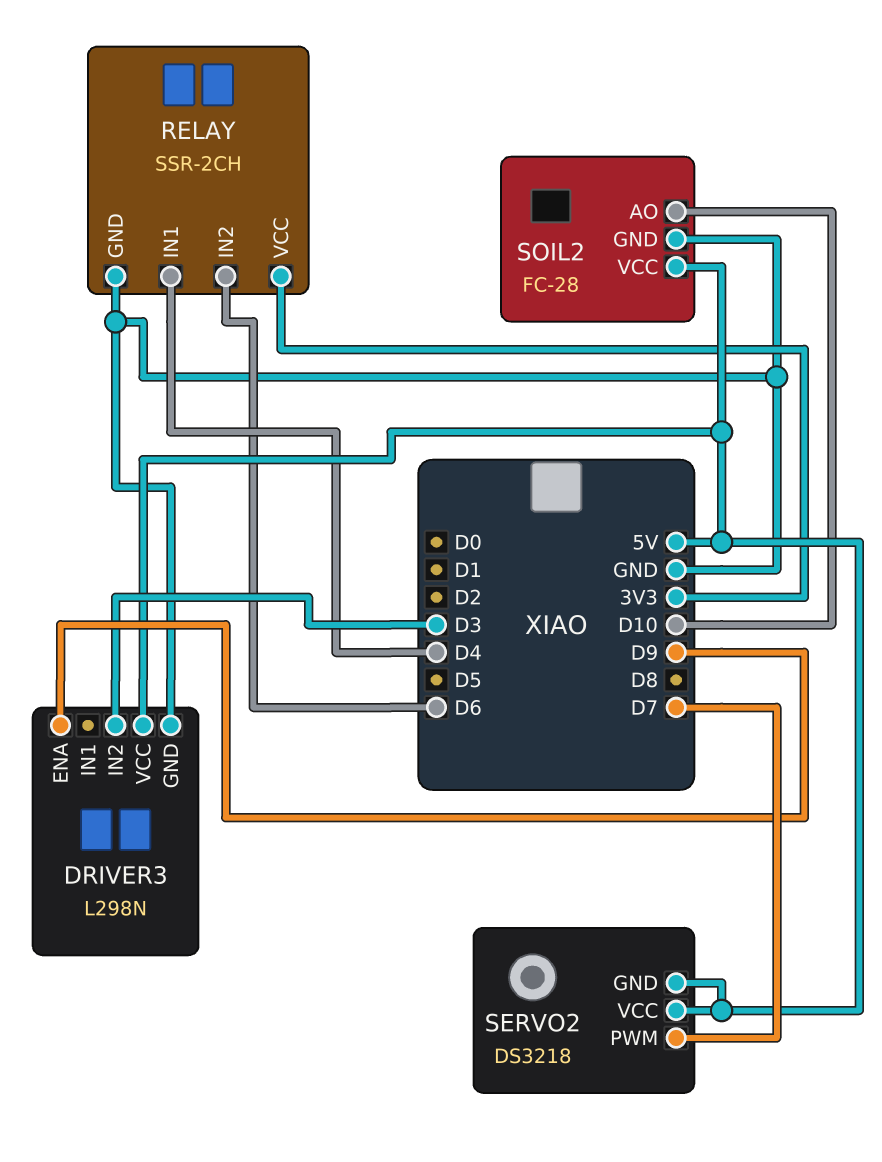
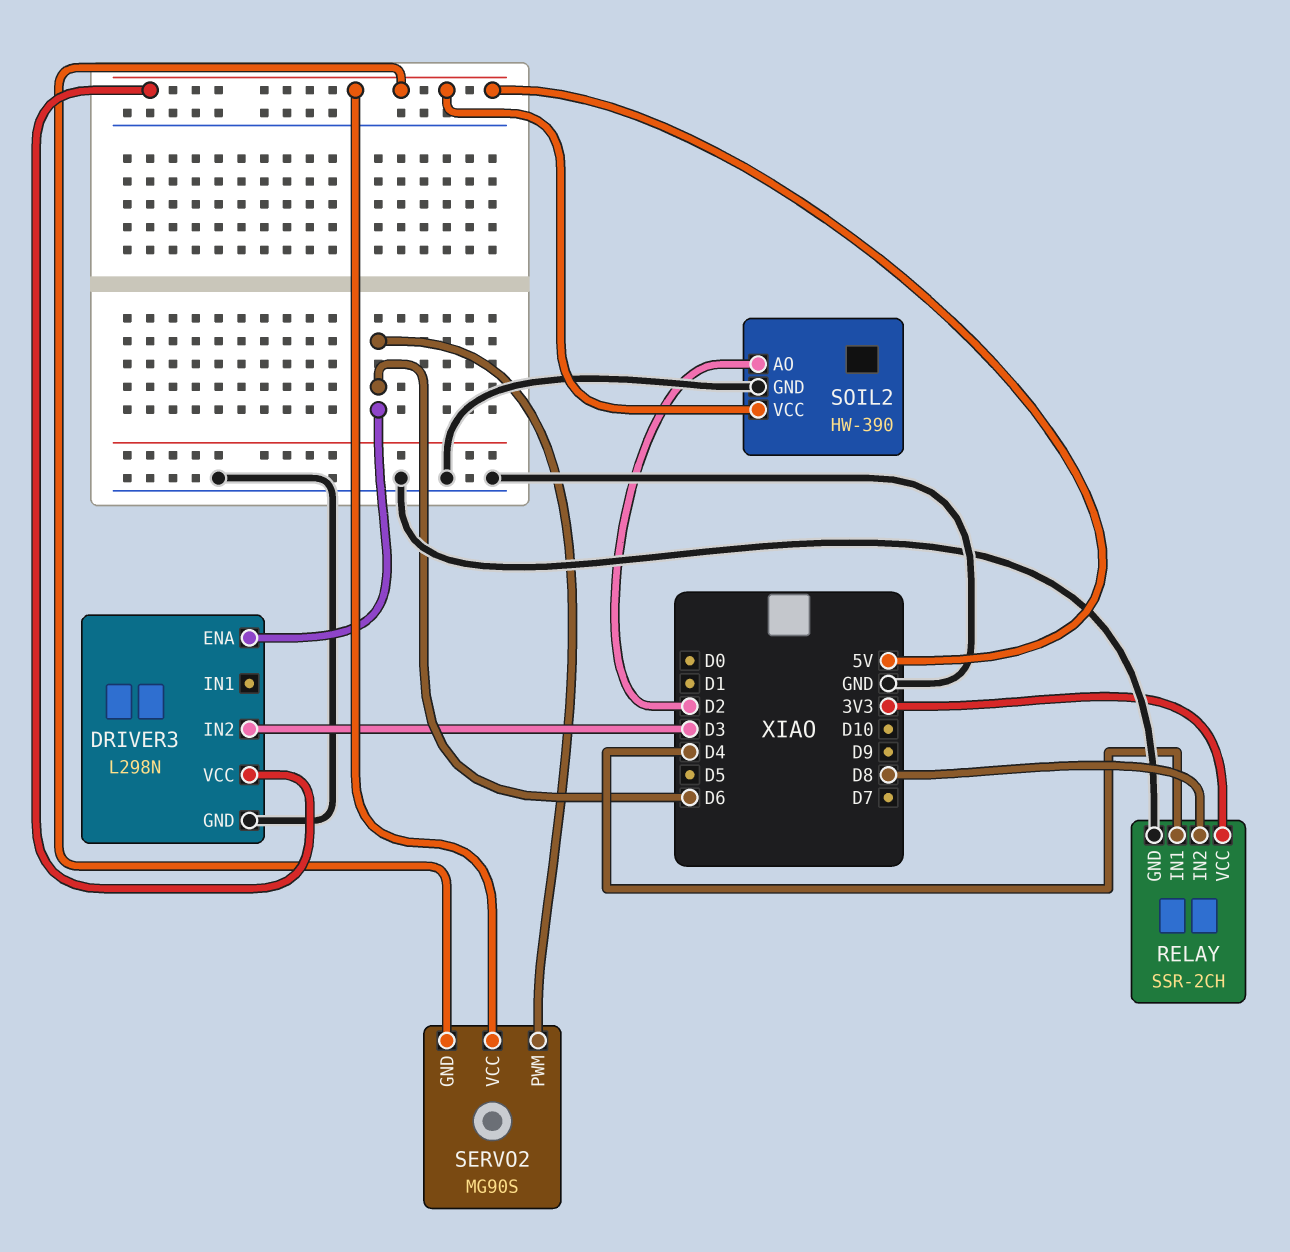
DRIVER3 pin ENA: D9 -> D6
RELAY pin IN2: D6 -> D8
SERVO2: DS3218 -> MG90S
SERVO2 pin PWM: D7 -> D6
SOIL2: FC-28 -> HW-390
SOIL2 pin AO: D10 -> D2

